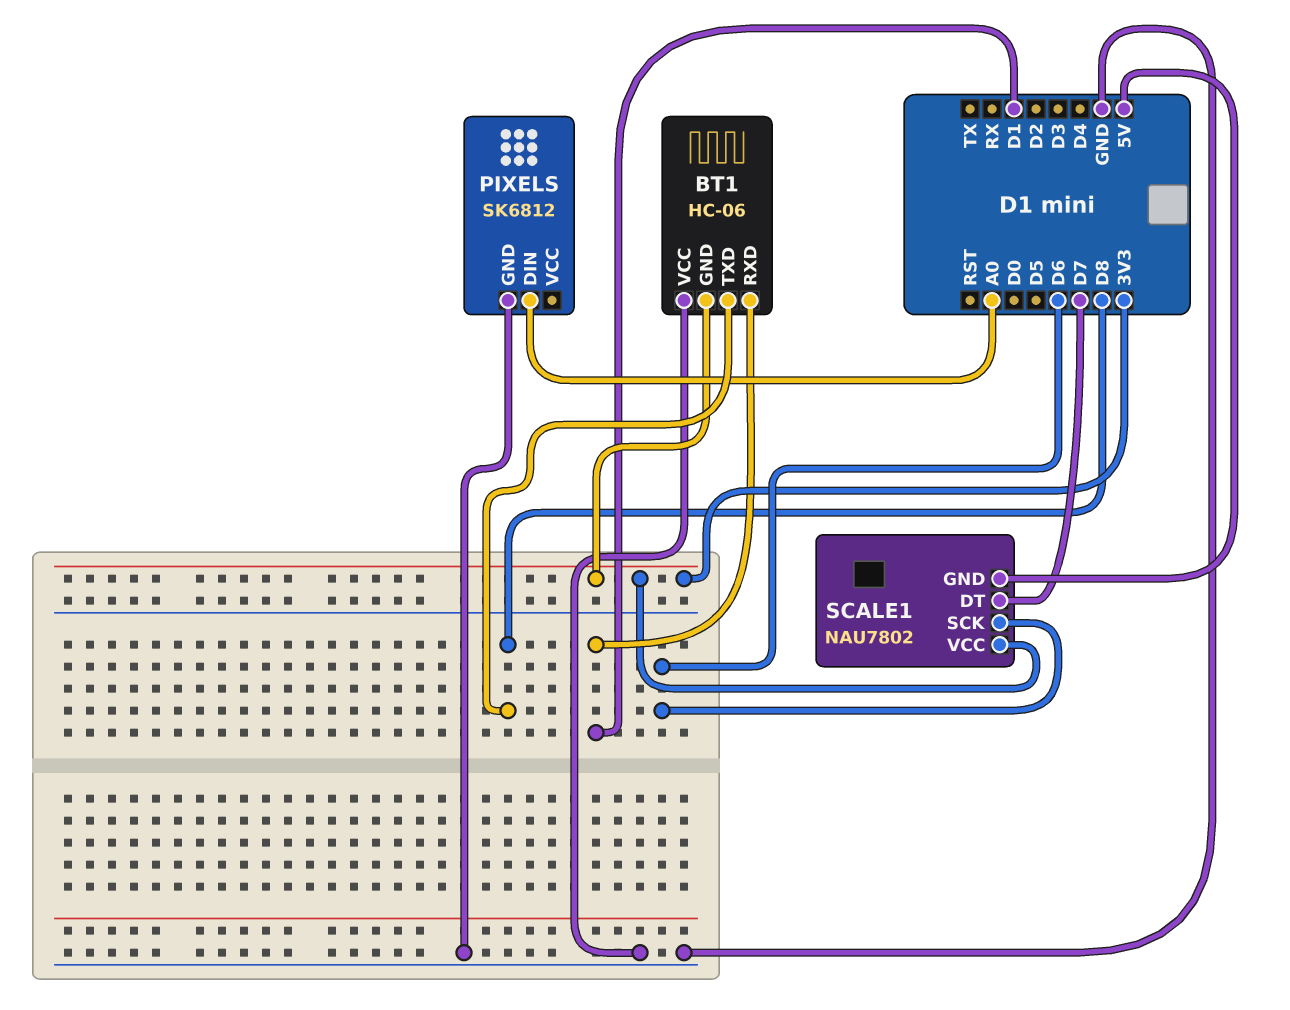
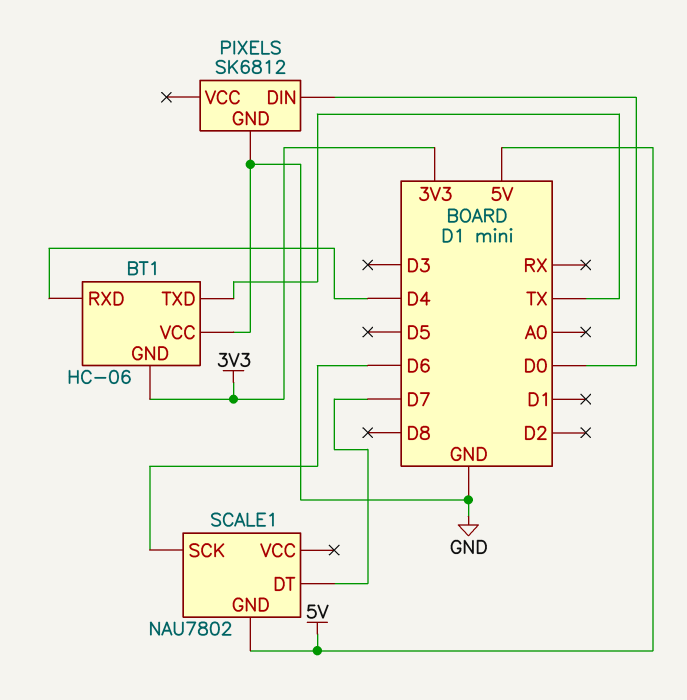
BT1 pin RXD: D1 -> D4
BT1 pin TXD: D8 -> TX
PIXELS pin DIN: A0 -> D0
SCALE1 pin VCC: 3V3 -> none

